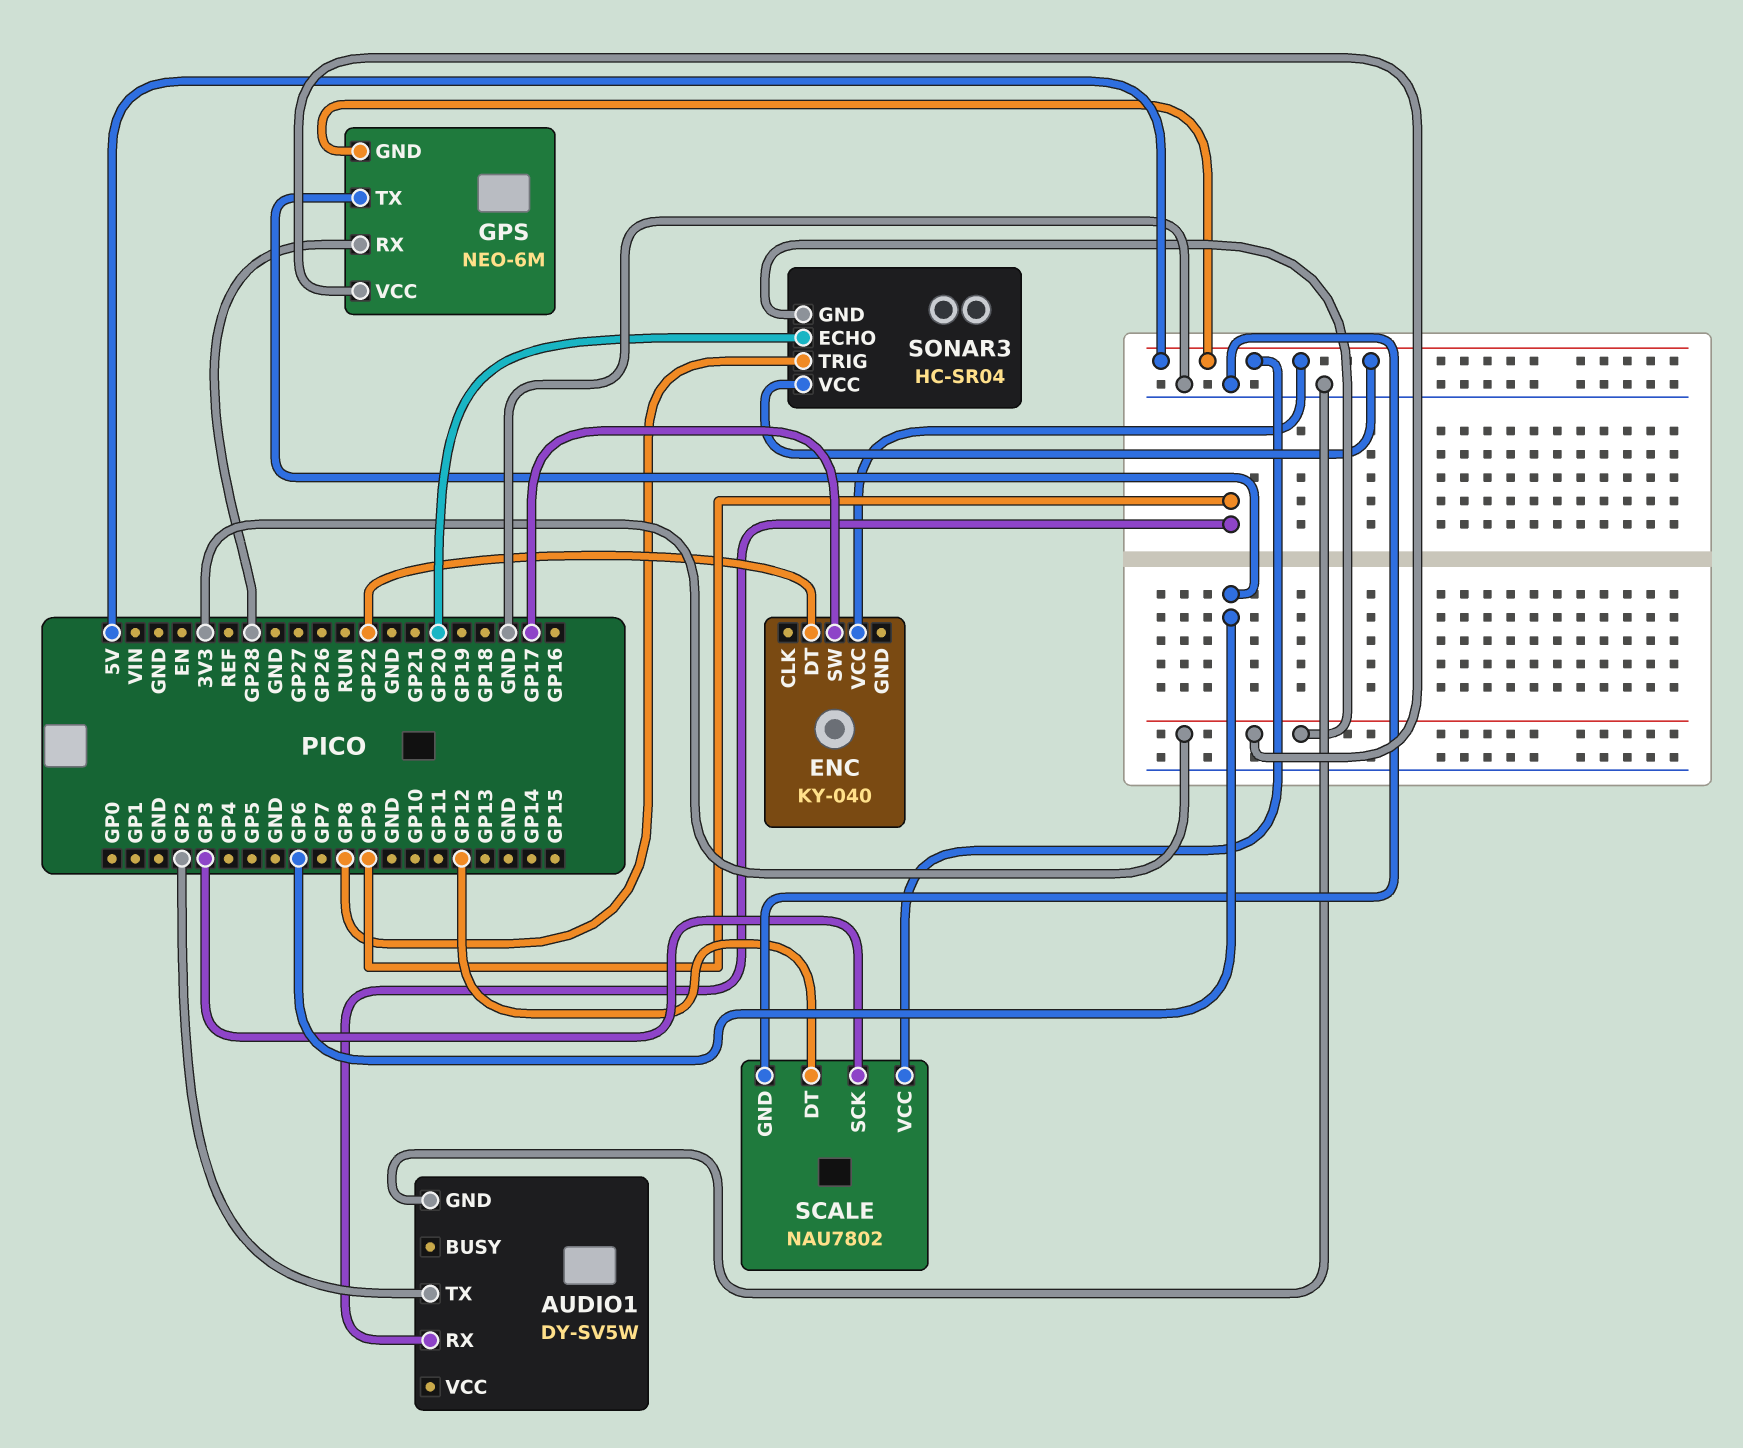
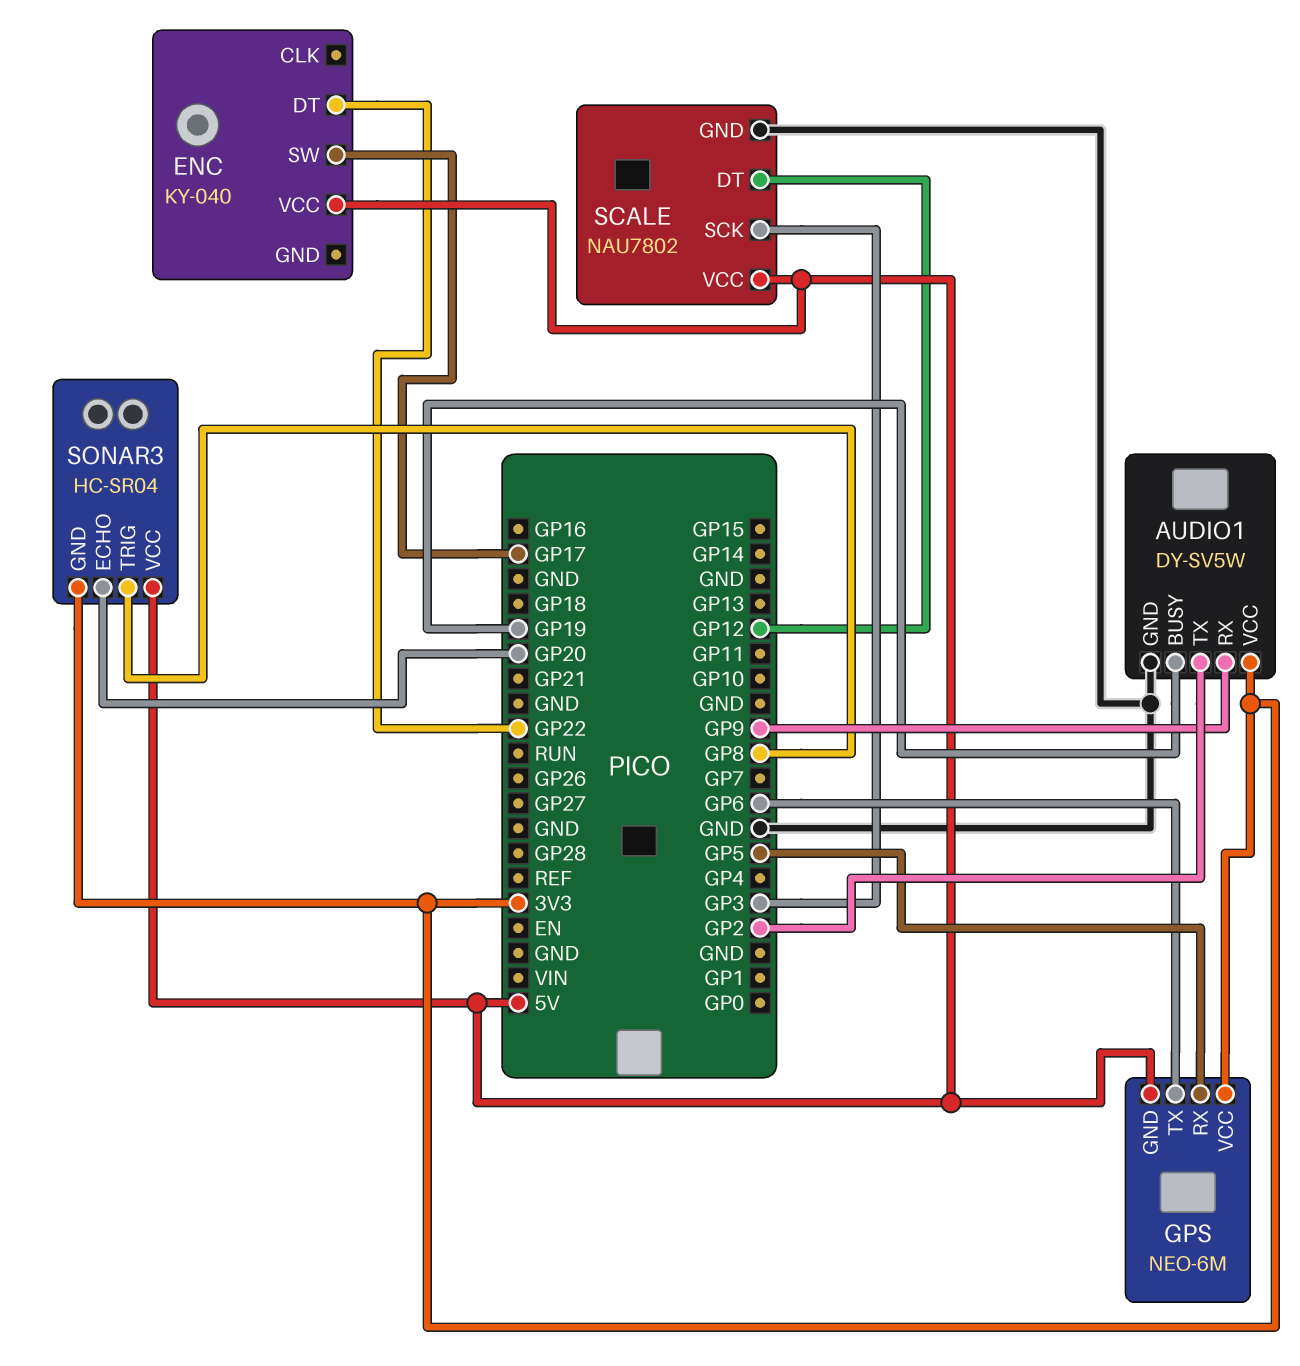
AUDIO1 pin BUSY: none -> GP19
AUDIO1 pin VCC: none -> 3V3
GPS pin RX: GP28 -> GP5

